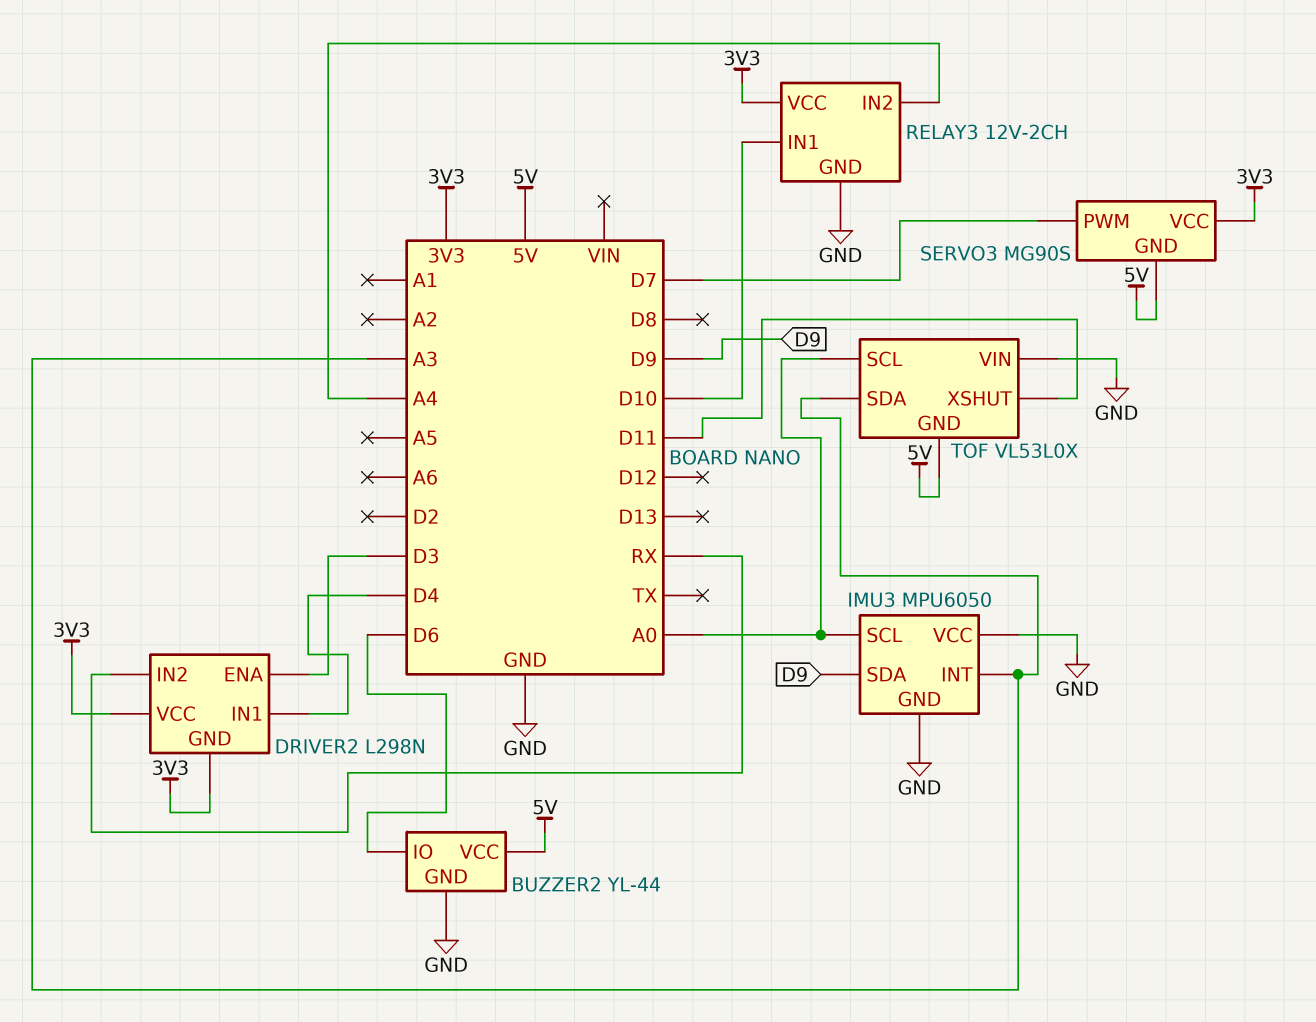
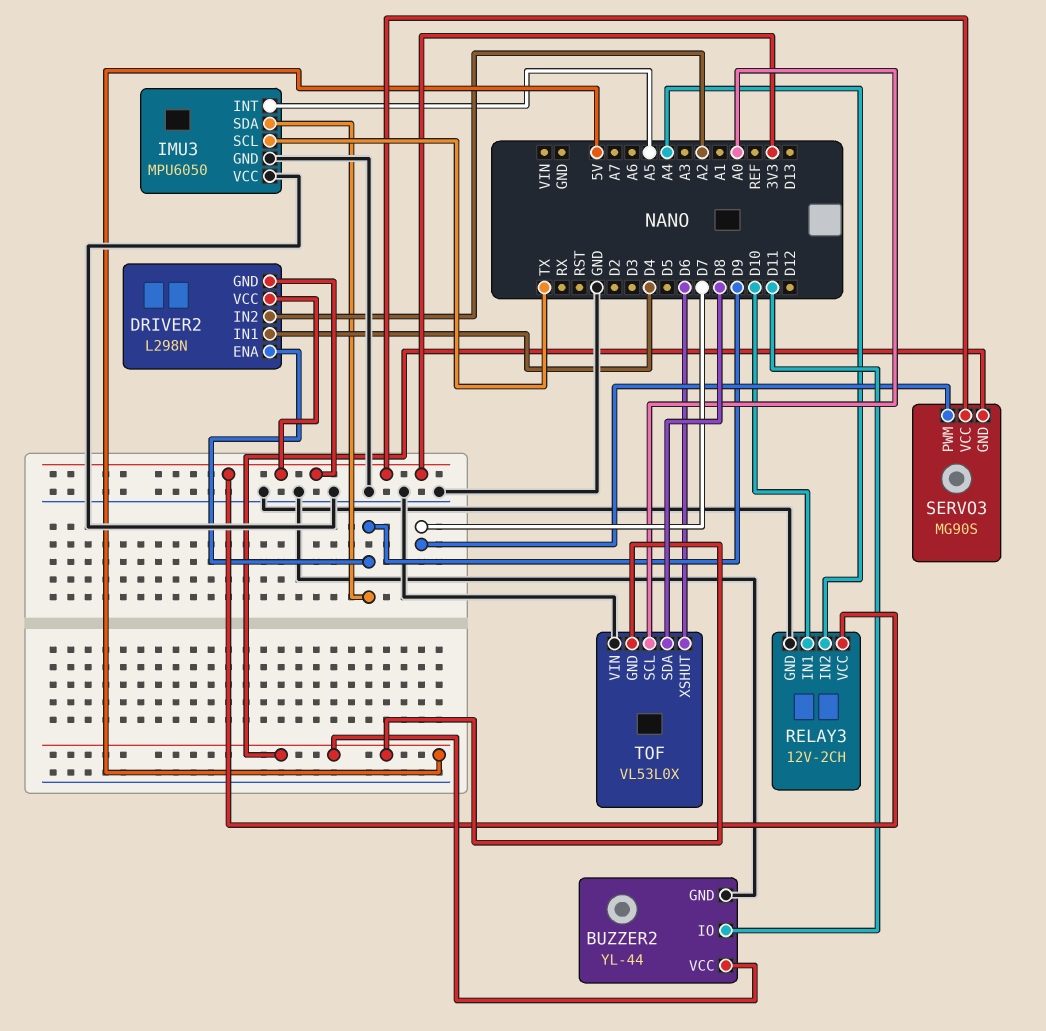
BUZZER2 pin IO: D6 -> D11
DRIVER2 pin ENA: D3 -> D9
DRIVER2 pin IN2: RX -> A2
IMU3 pin INT: A3 -> A5
IMU3 pin SCL: A0 -> TX
TOF pin SDA: A3 -> D8
TOF pin XSHUT: D11 -> D6

